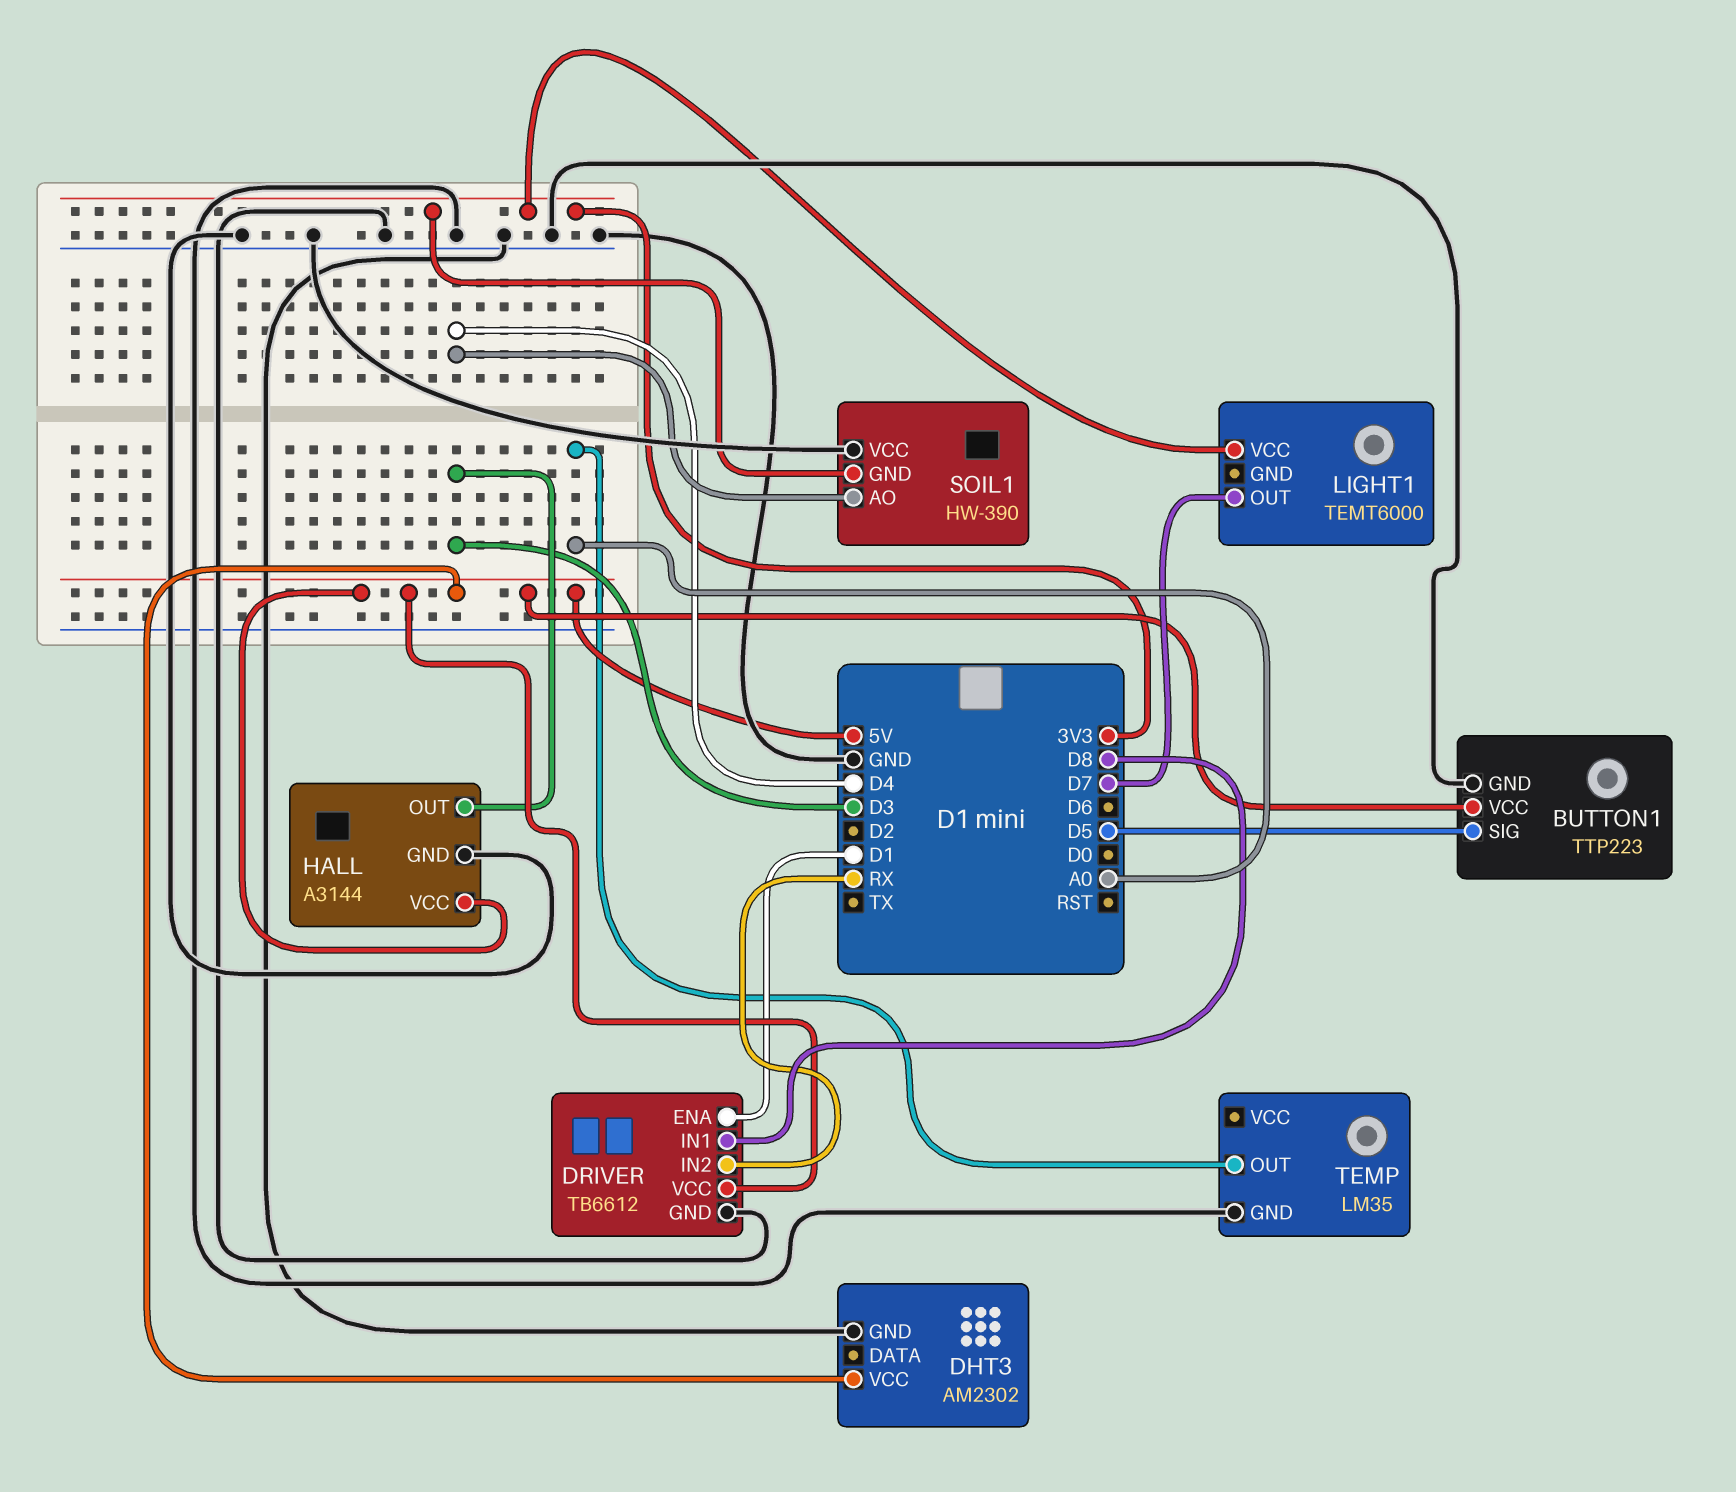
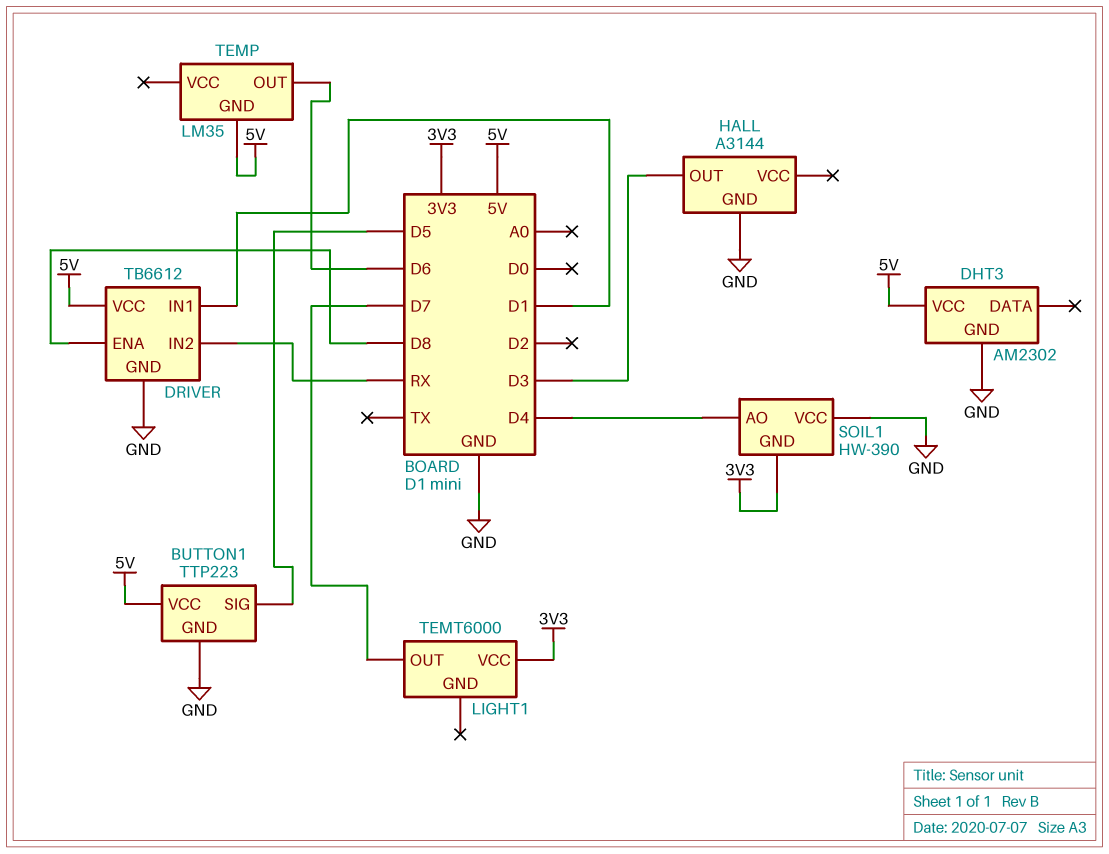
DRIVER pin ENA: D1 -> D8
DRIVER pin IN1: D8 -> D1
HALL pin VCC: 5V -> none
TEMP pin GND: GND -> 5V
TEMP pin OUT: A0 -> D6

